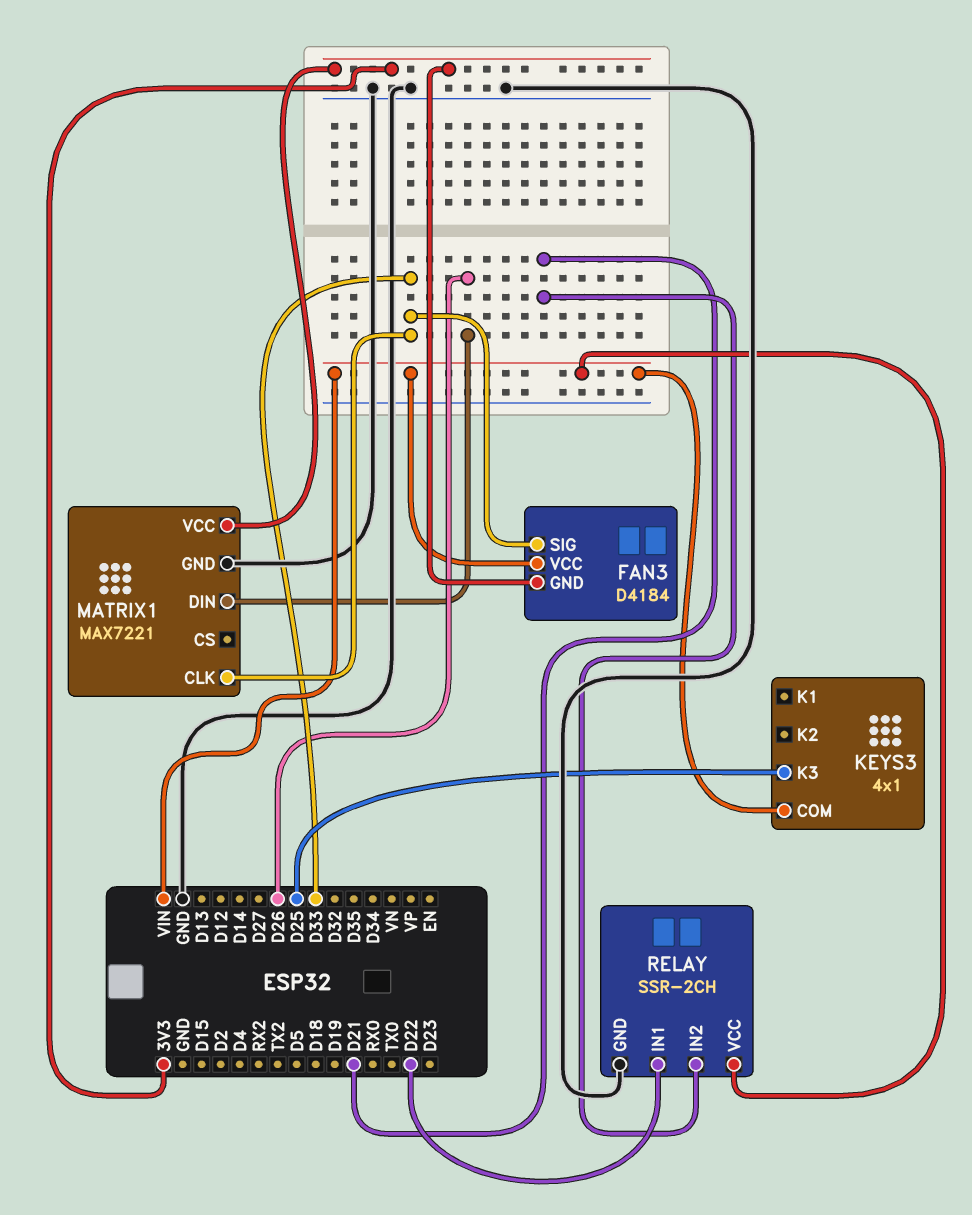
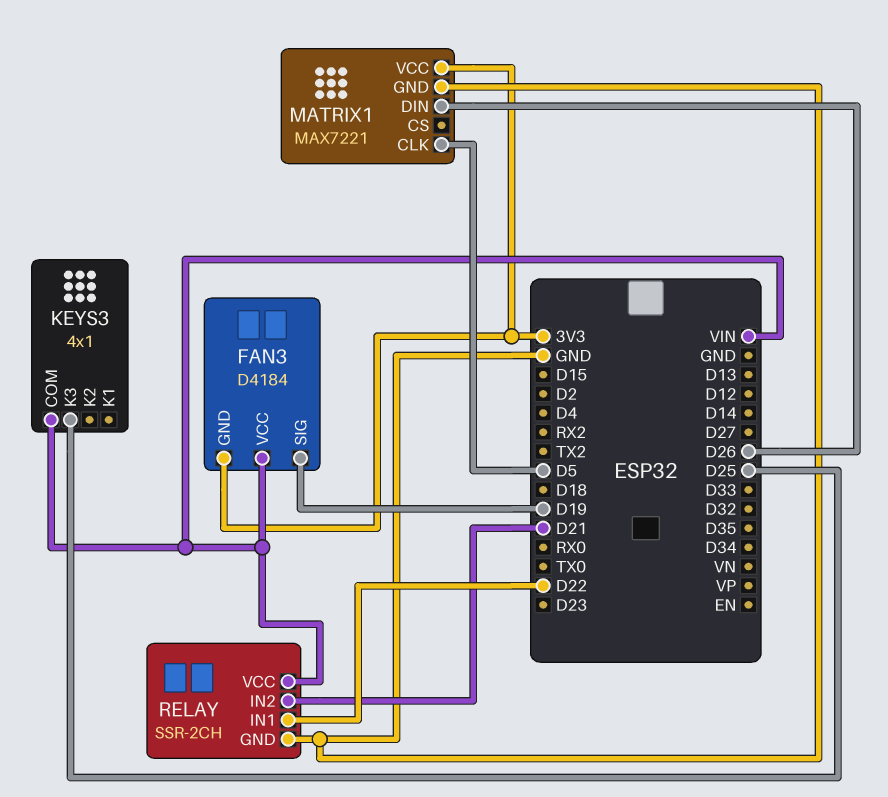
FAN3 pin SIG: D33 -> D19
MATRIX1 pin CLK: D33 -> D5

